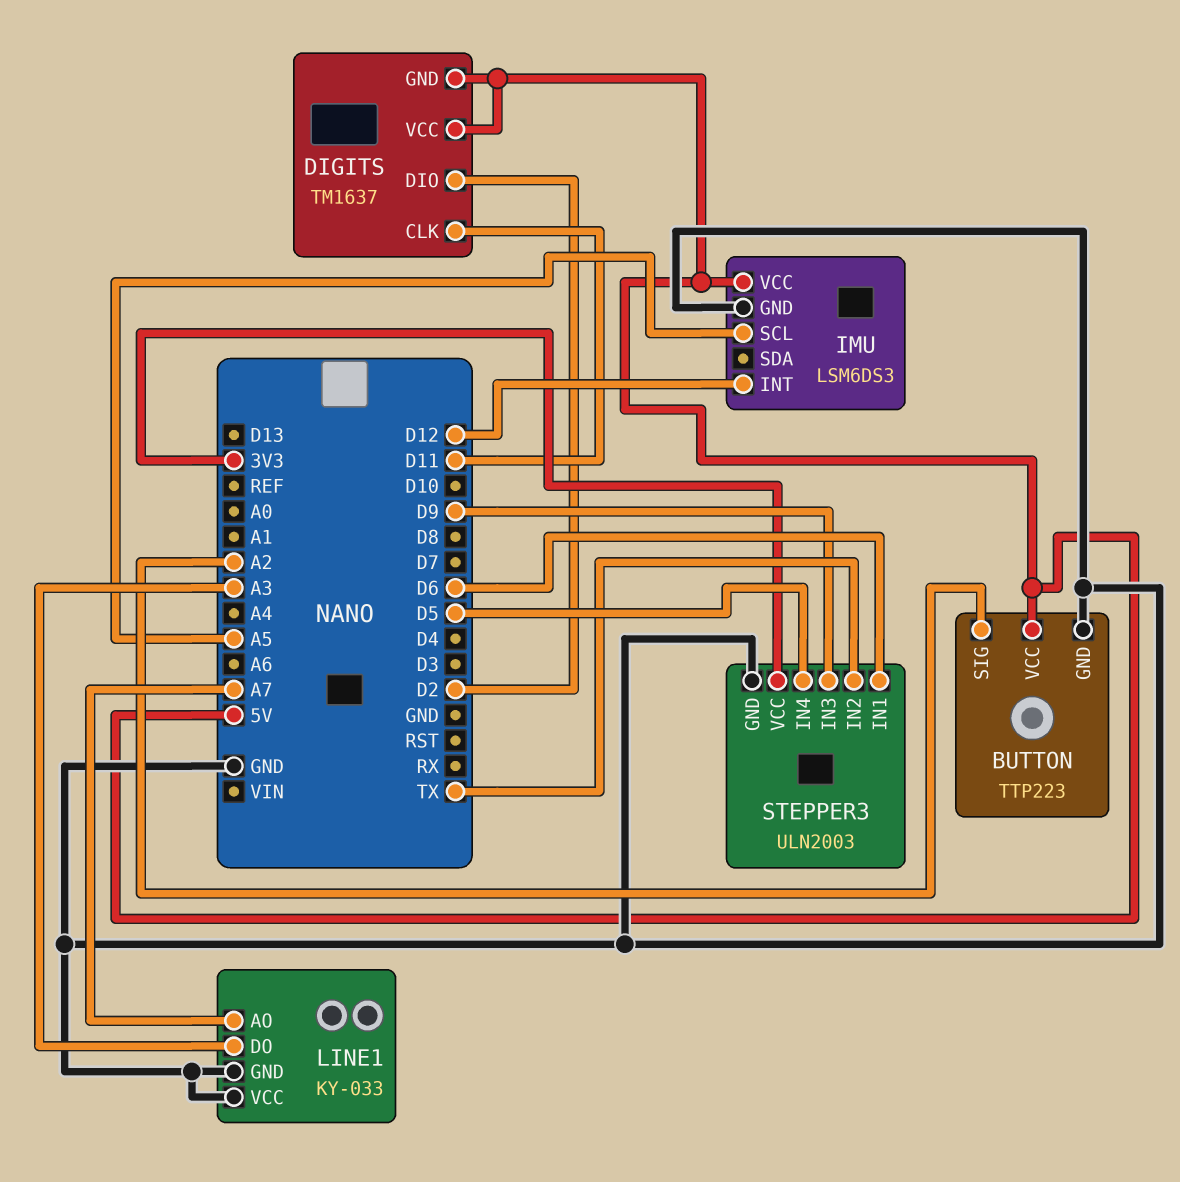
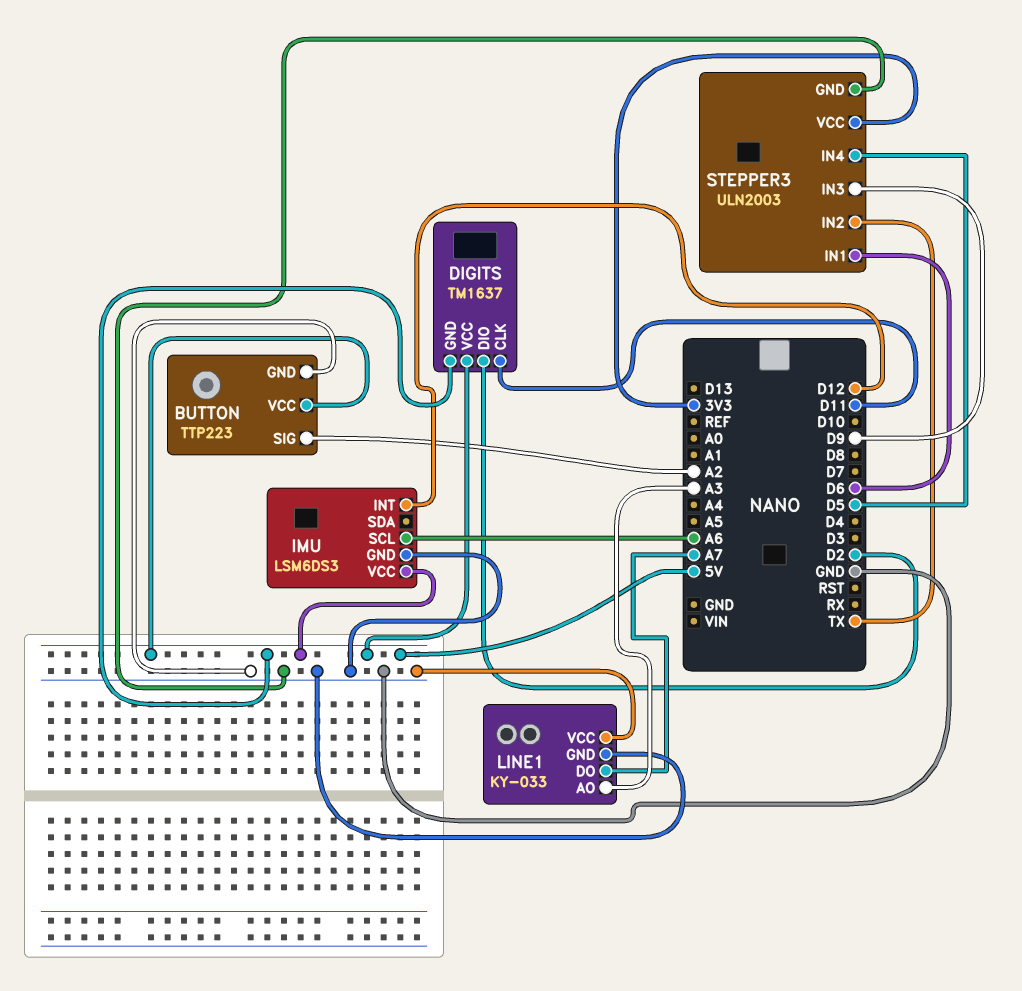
IMU pin SCL: A5 -> A6
LINE1 pin AO: A7 -> A3
LINE1 pin DO: A3 -> A7

